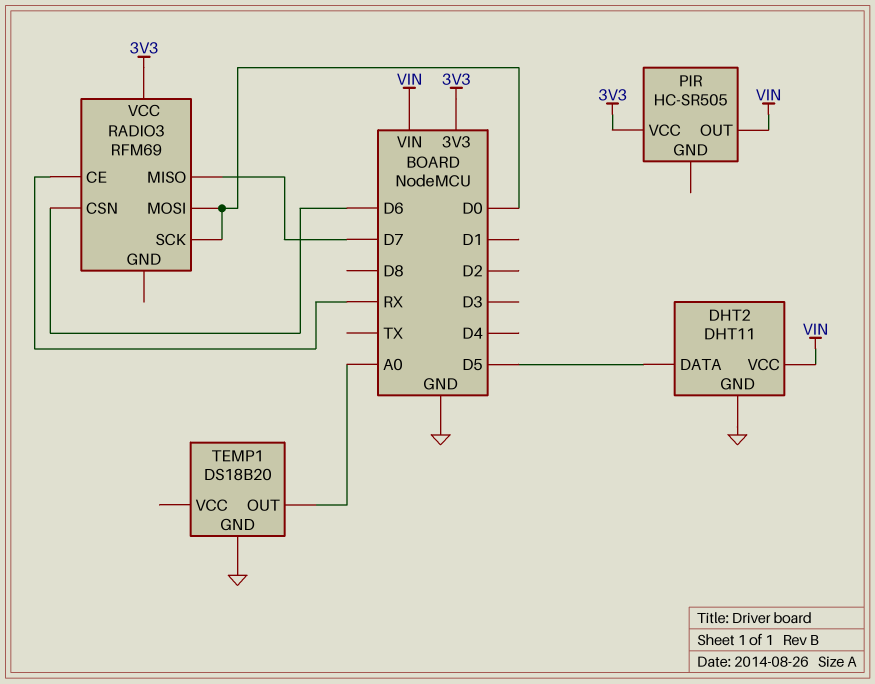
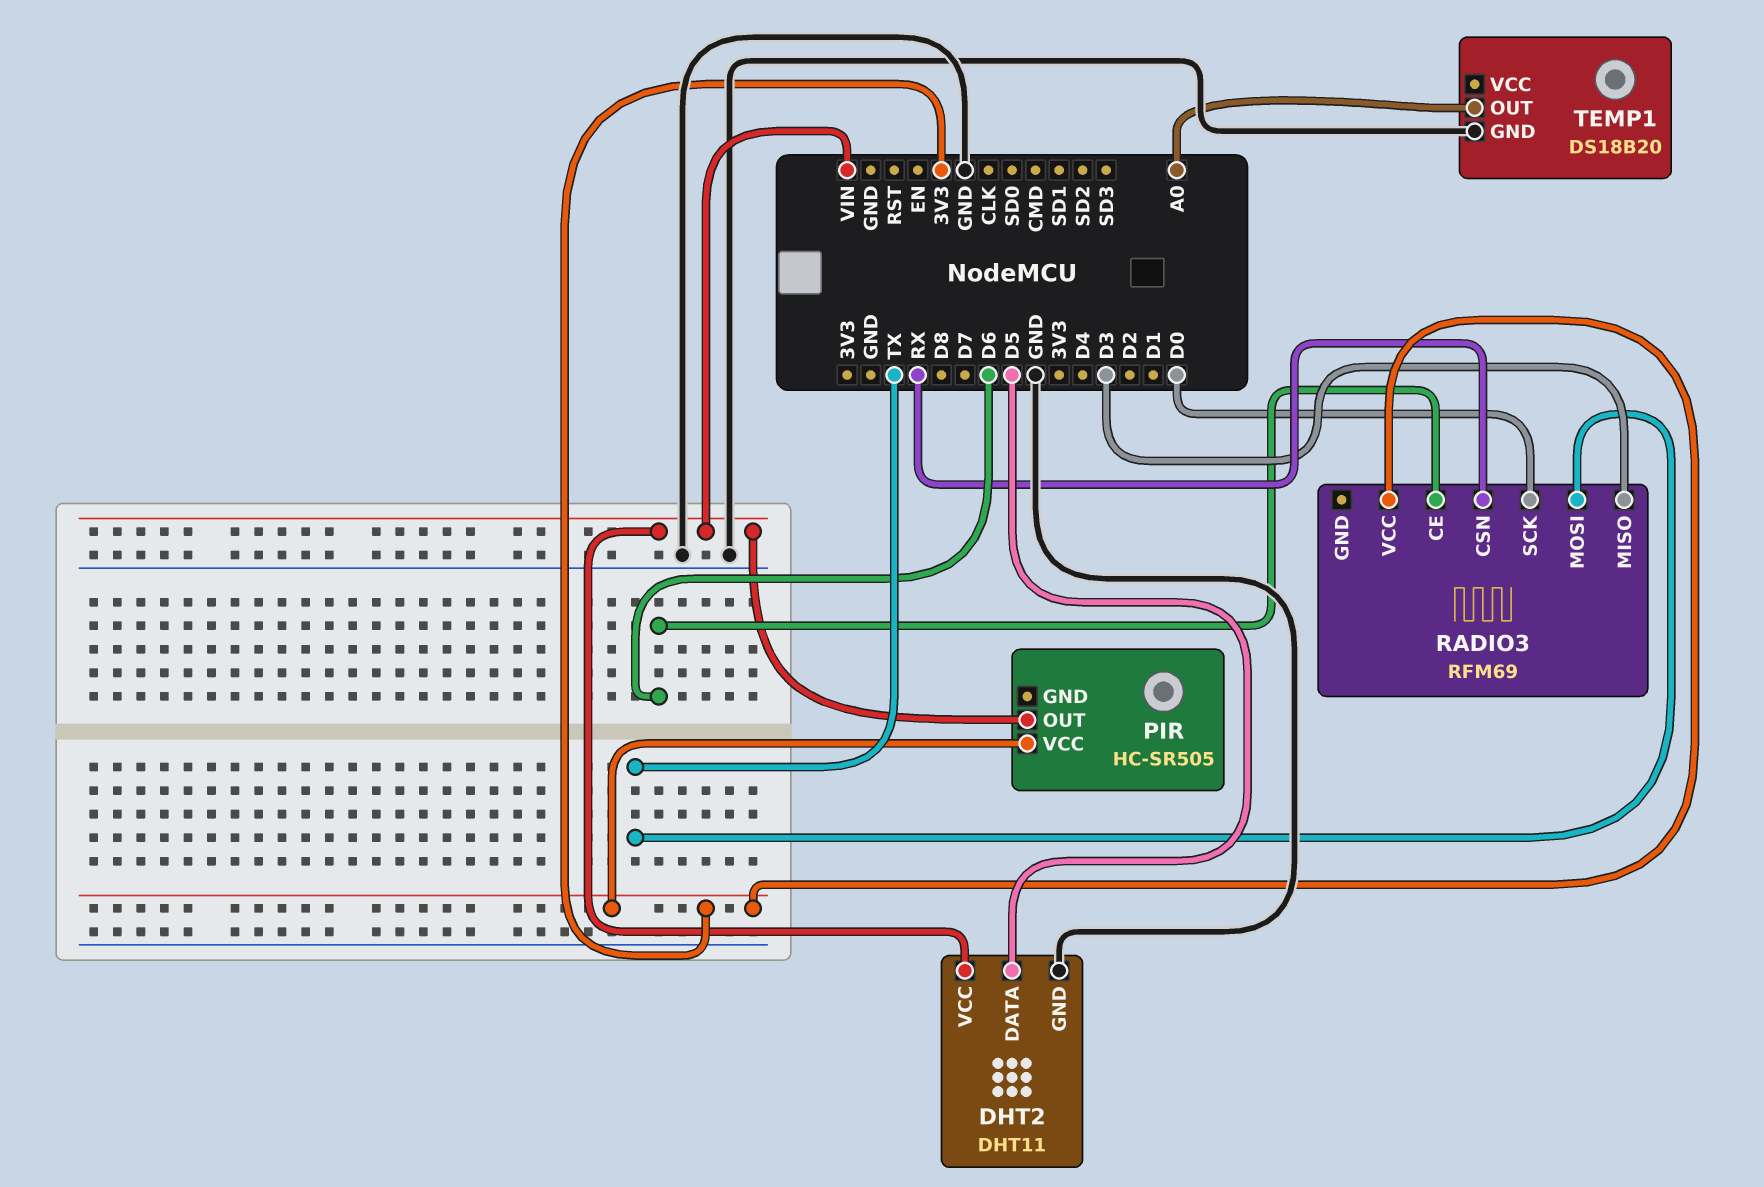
RADIO3 pin CE: RX -> D6
RADIO3 pin CSN: D6 -> RX
RADIO3 pin MISO: D7 -> D3
RADIO3 pin MOSI: D0 -> TX

